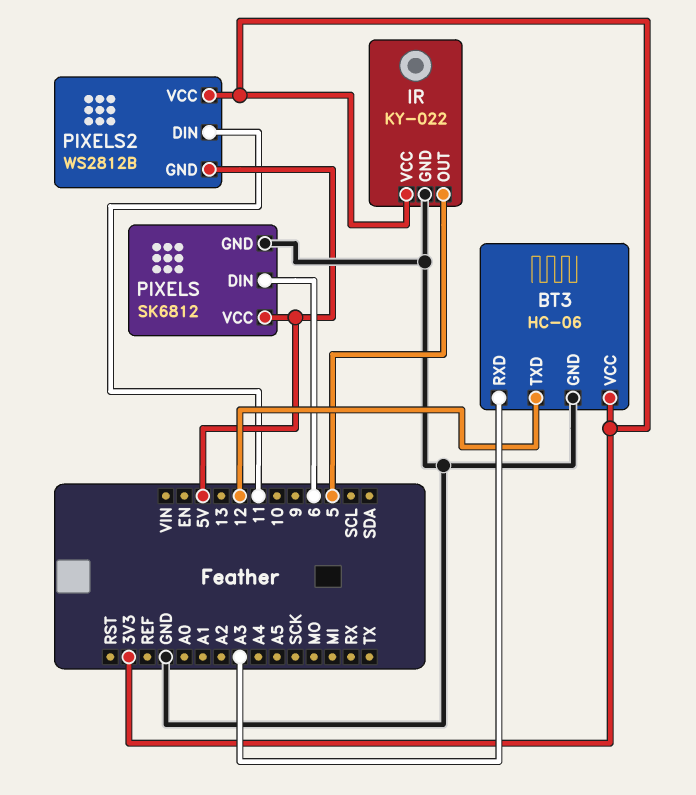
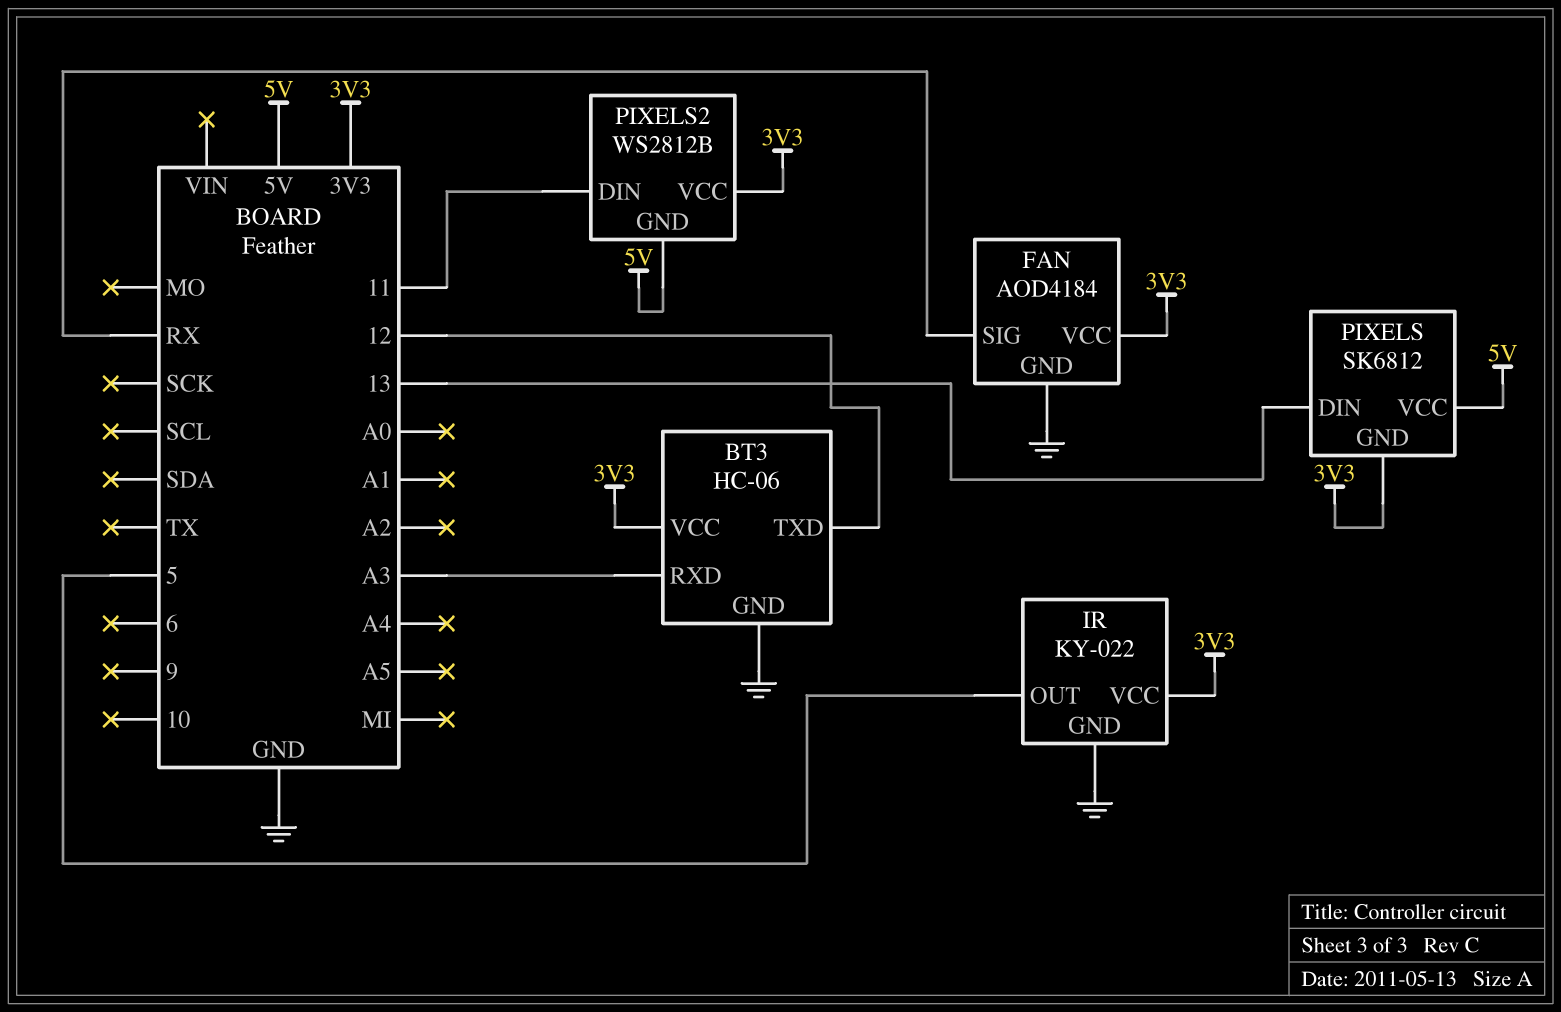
FAN: none -> AOD4184
FAN pin GND: none -> GND
FAN pin SIG: none -> RX
FAN pin VCC: none -> 3V3
PIXELS pin DIN: 6 -> 13
PIXELS pin GND: GND -> 3V3

